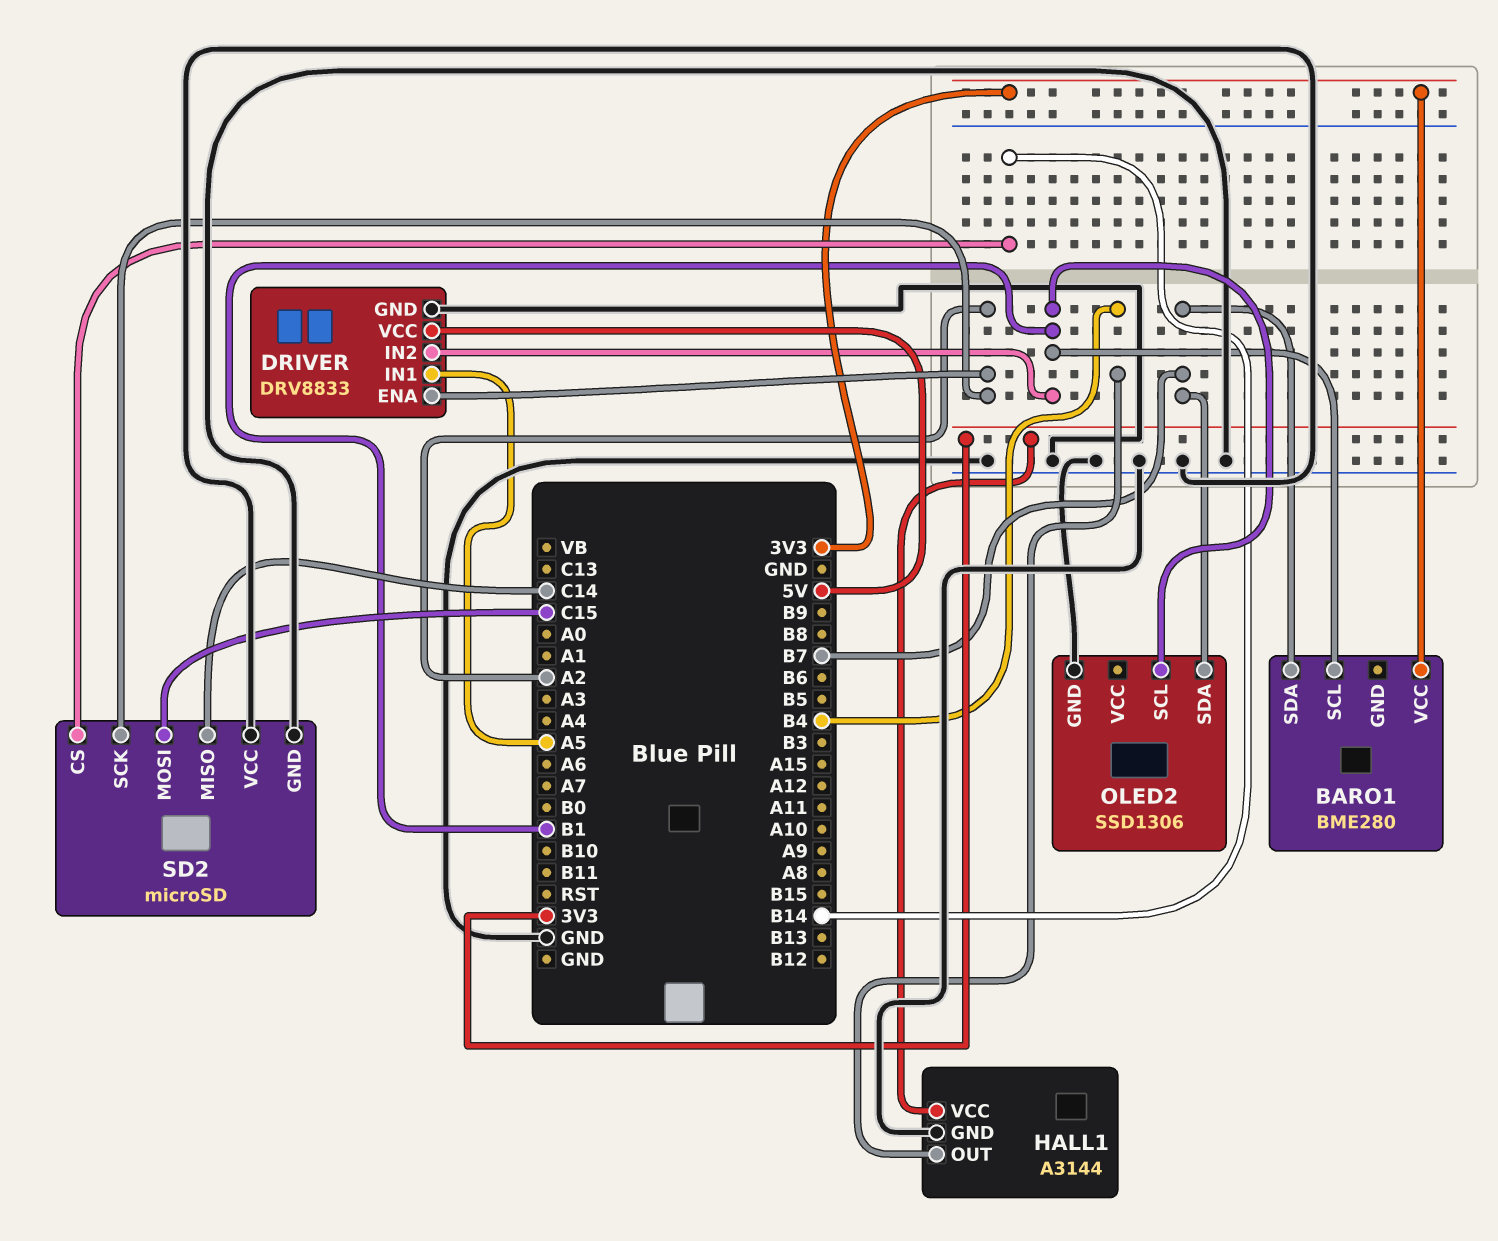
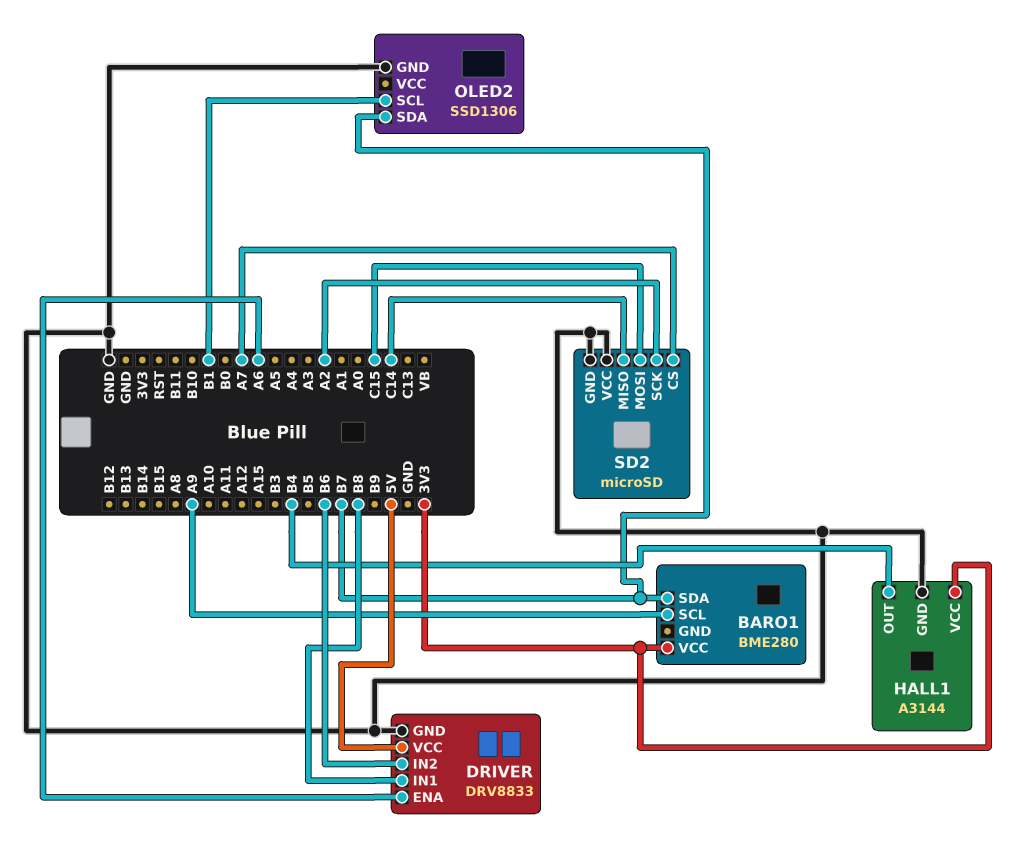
BARO1 pin SCL: B1 -> A9
DRIVER pin ENA: A2 -> A6
DRIVER pin IN1: A5 -> B8
DRIVER pin IN2: B1 -> B6
SD2 pin CS: B14 -> A7

